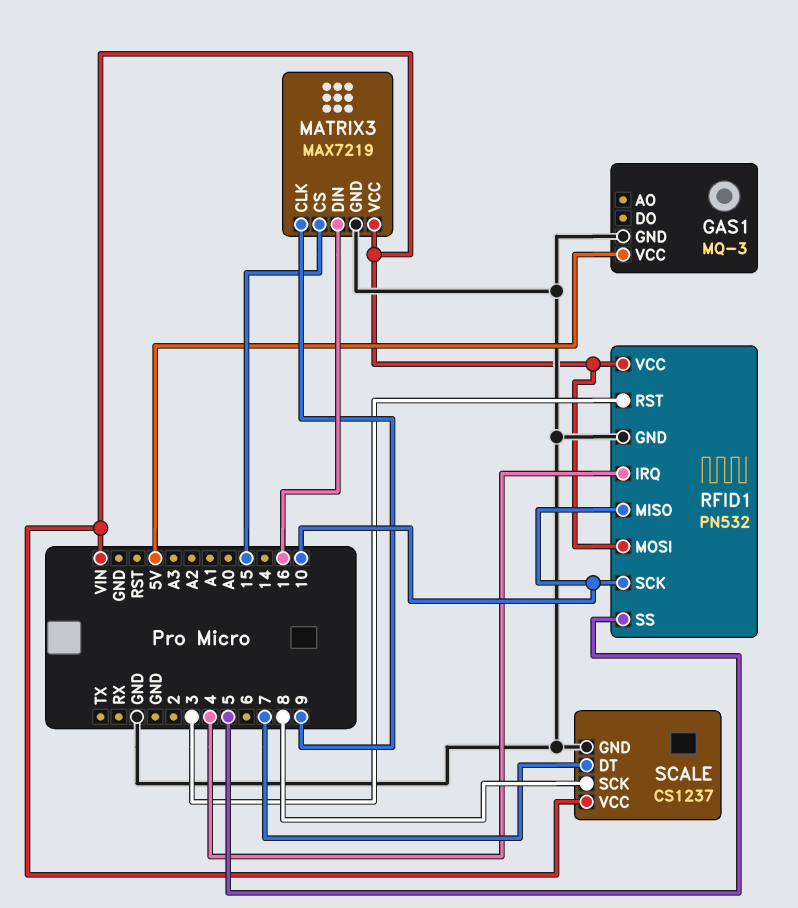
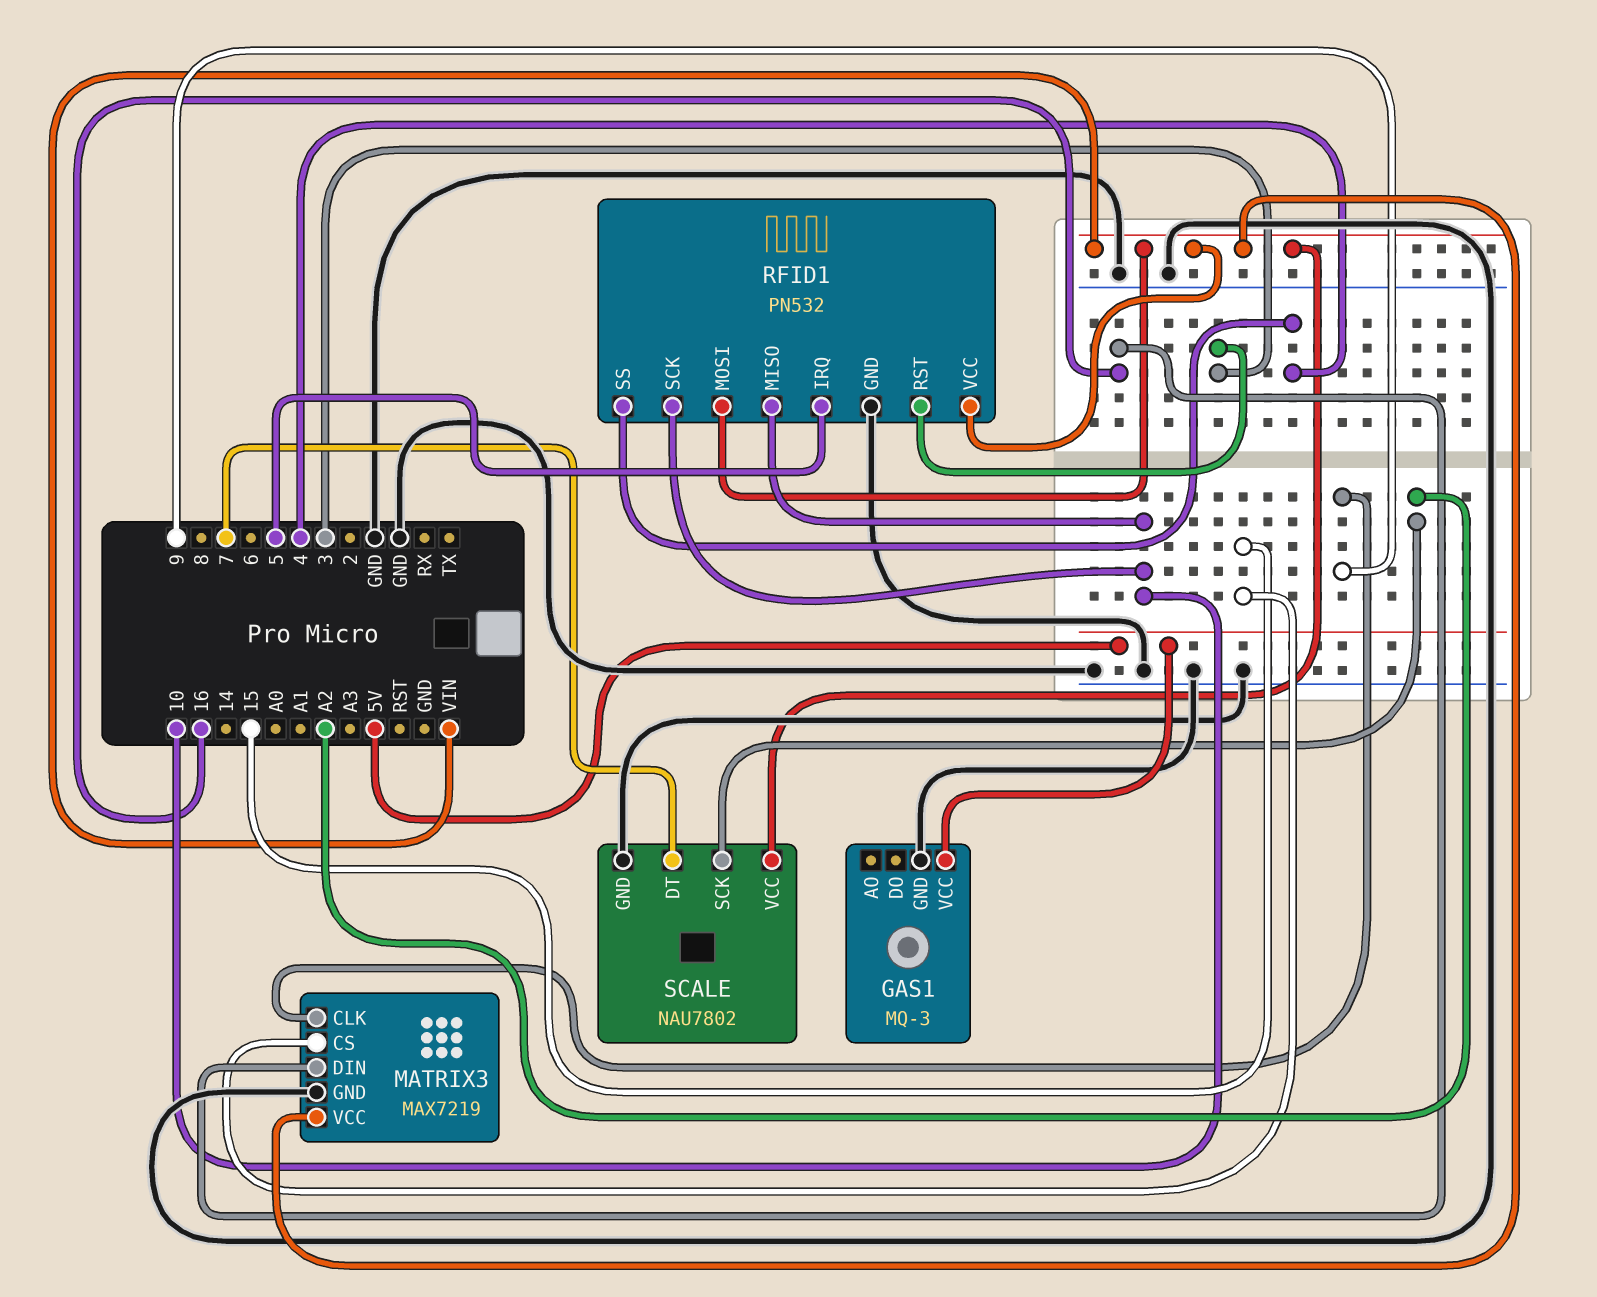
RFID1 pin IRQ: 4 -> 5
RFID1 pin SS: 5 -> 4
SCALE: CS1237 -> NAU7802
SCALE pin SCK: 8 -> A2

